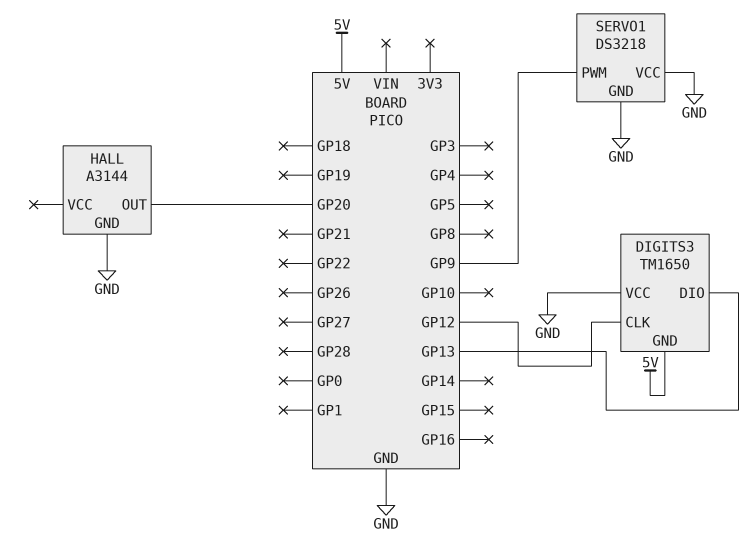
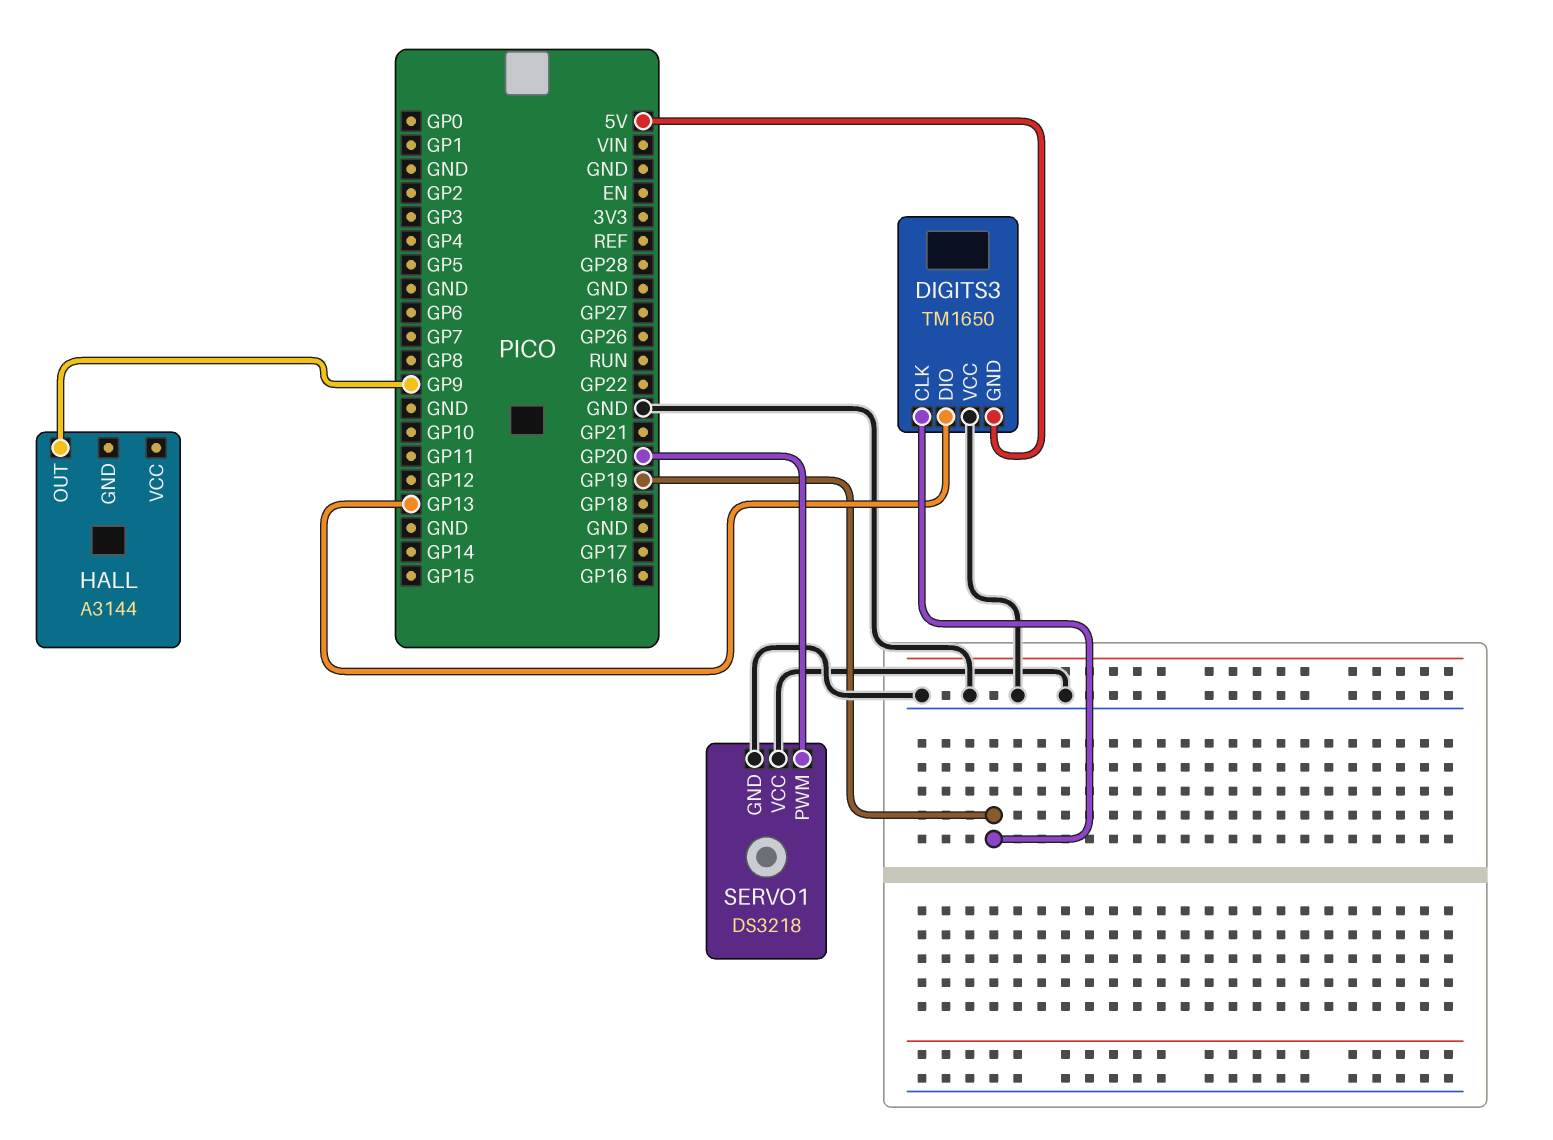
DIGITS3 pin CLK: GP12 -> GP19
HALL pin GND: GND -> none
HALL pin OUT: GP20 -> GP9
SERVO1 pin PWM: GP9 -> GP20

